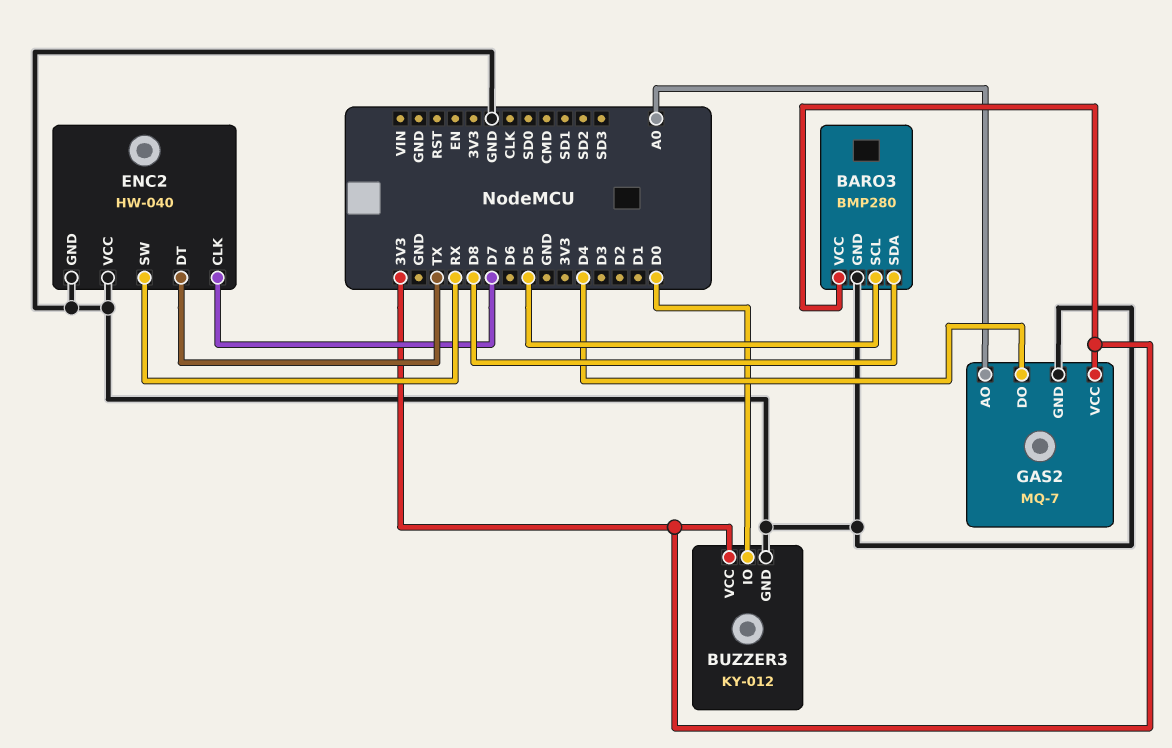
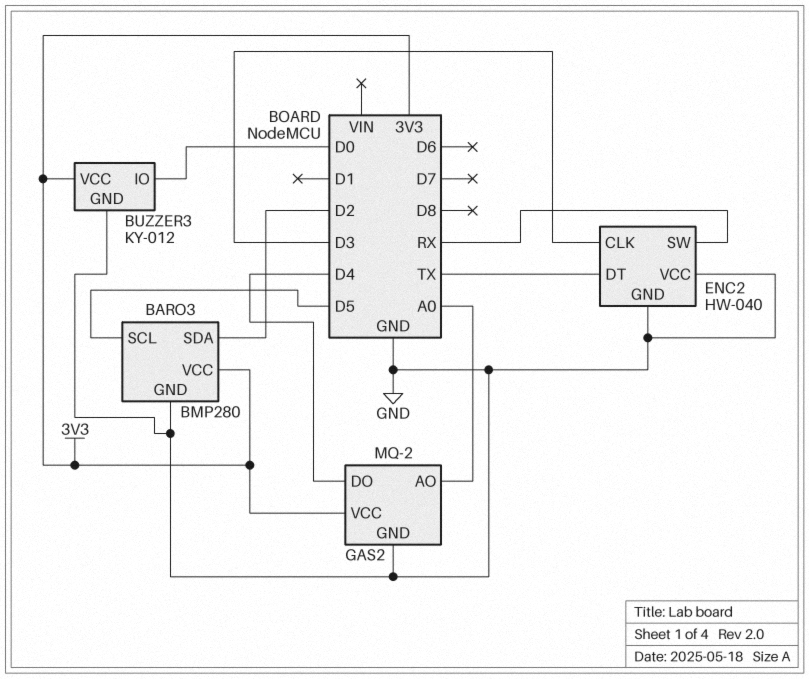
BARO3 pin SDA: D8 -> D2
ENC2 pin CLK: D7 -> D3
GAS2: MQ-7 -> MQ-2

